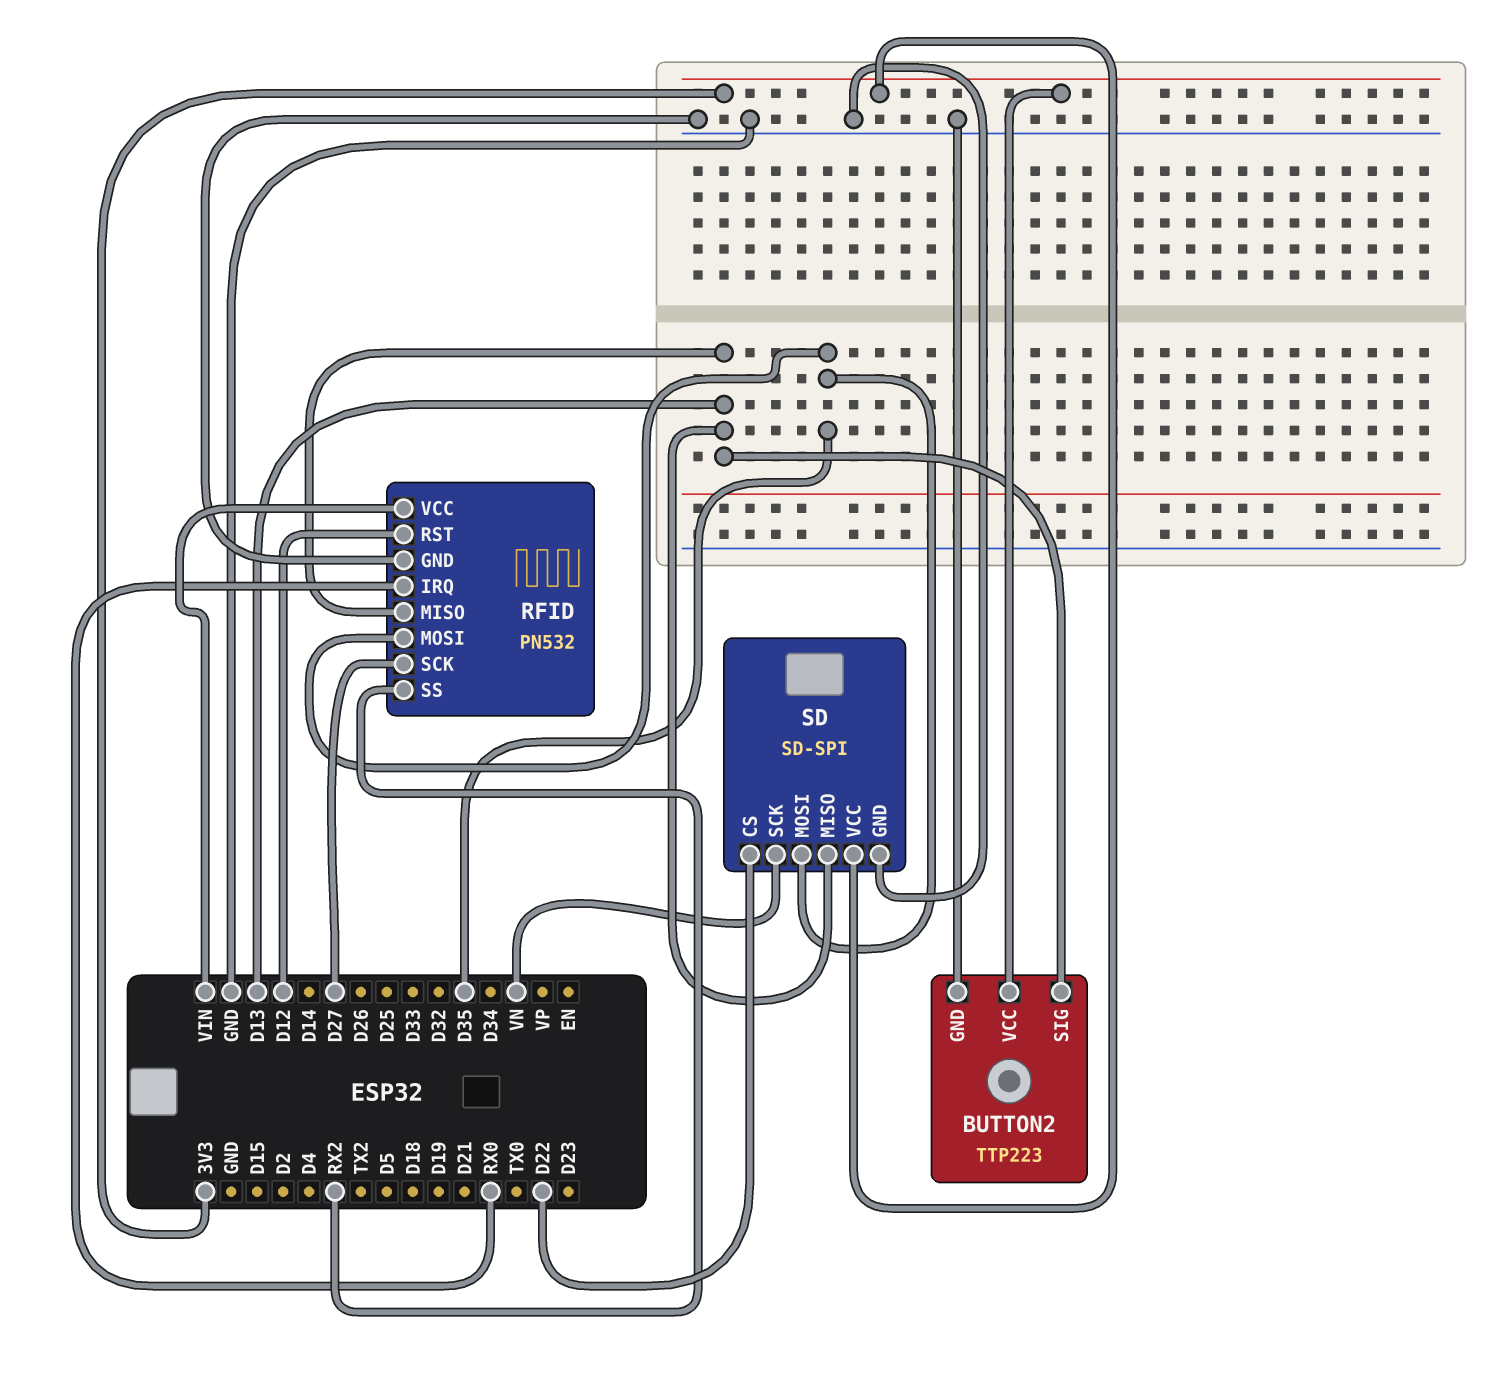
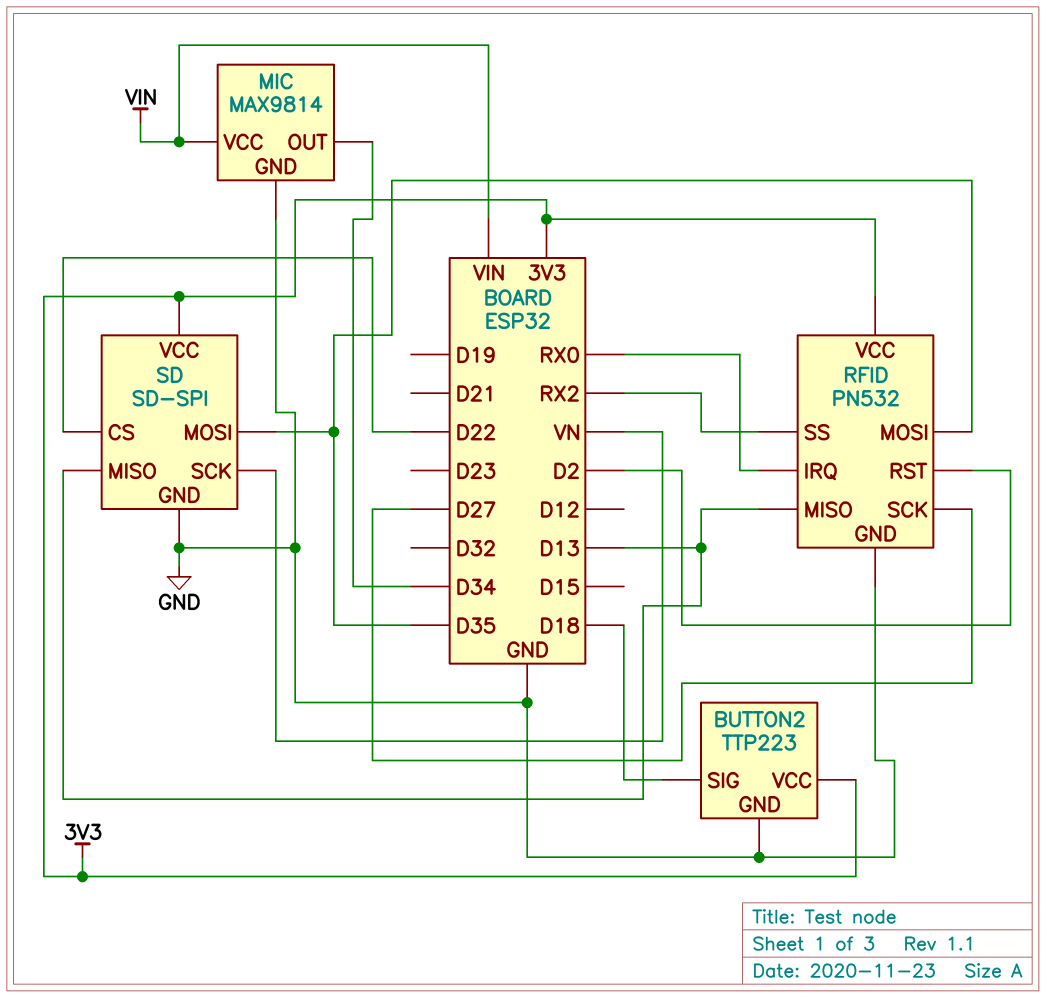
BUTTON2 pin SIG: D13 -> D18
MIC: none -> MAX9814
MIC pin GND: none -> GND
MIC pin OUT: none -> D34
MIC pin VCC: none -> VIN
RFID pin RST: D12 -> D2
RFID pin VCC: VIN -> 3V3

